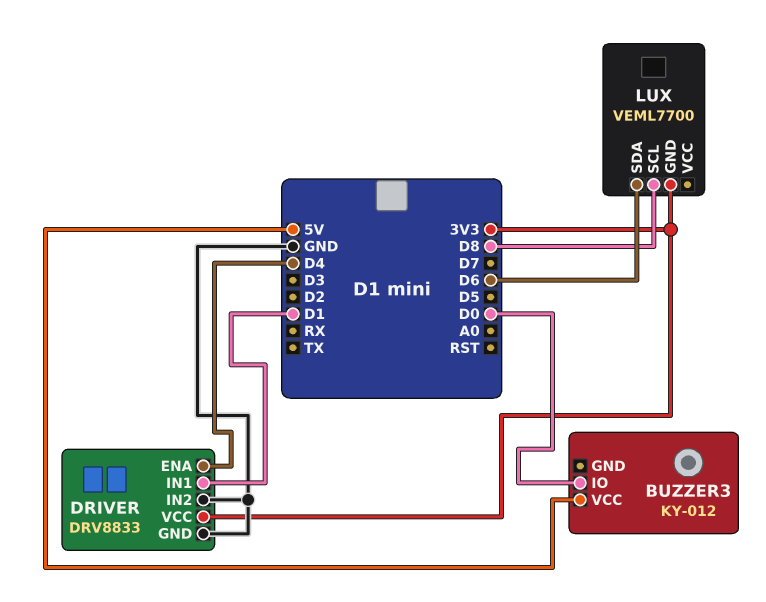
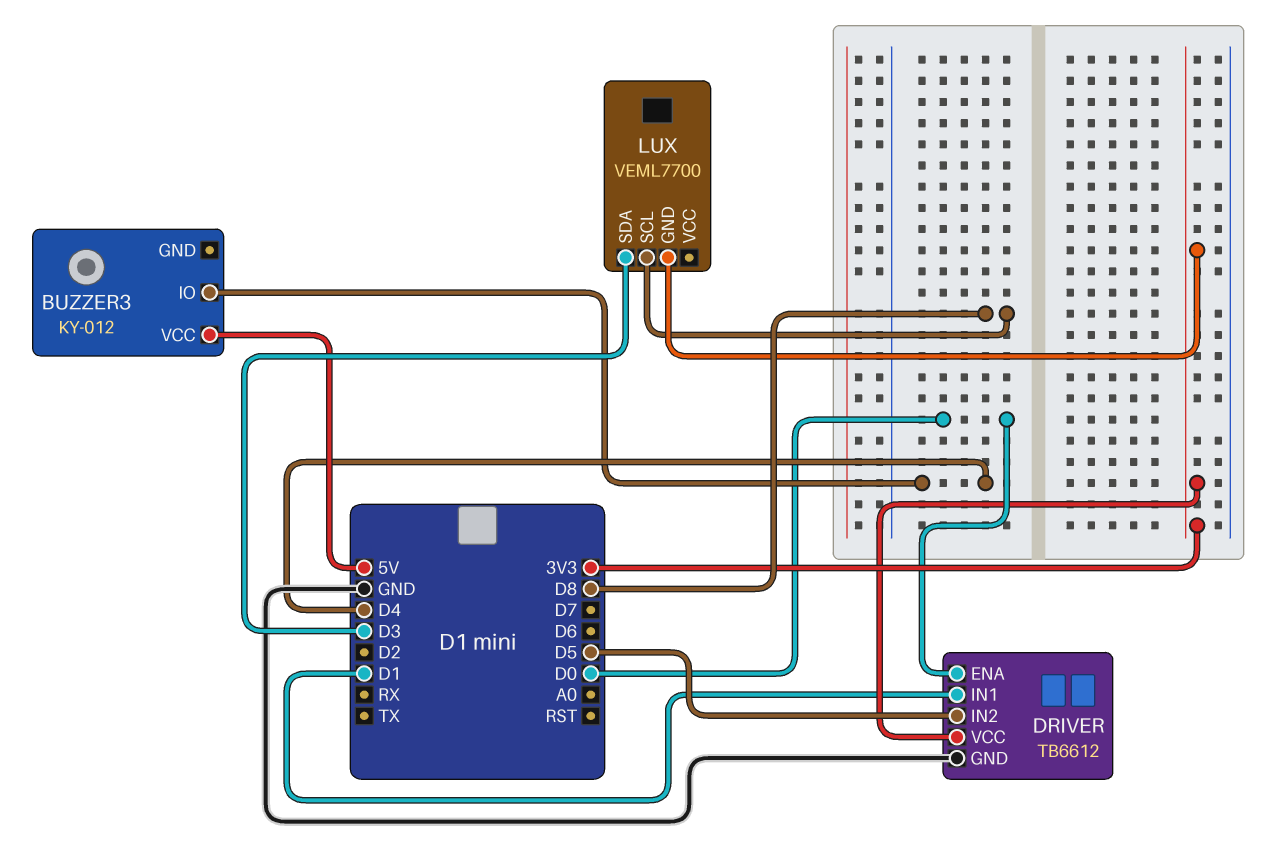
BUZZER3 pin IO: D0 -> D4
DRIVER: DRV8833 -> TB6612
DRIVER pin ENA: D4 -> D0
DRIVER pin IN2: GND -> D5
LUX pin SDA: D6 -> D3

